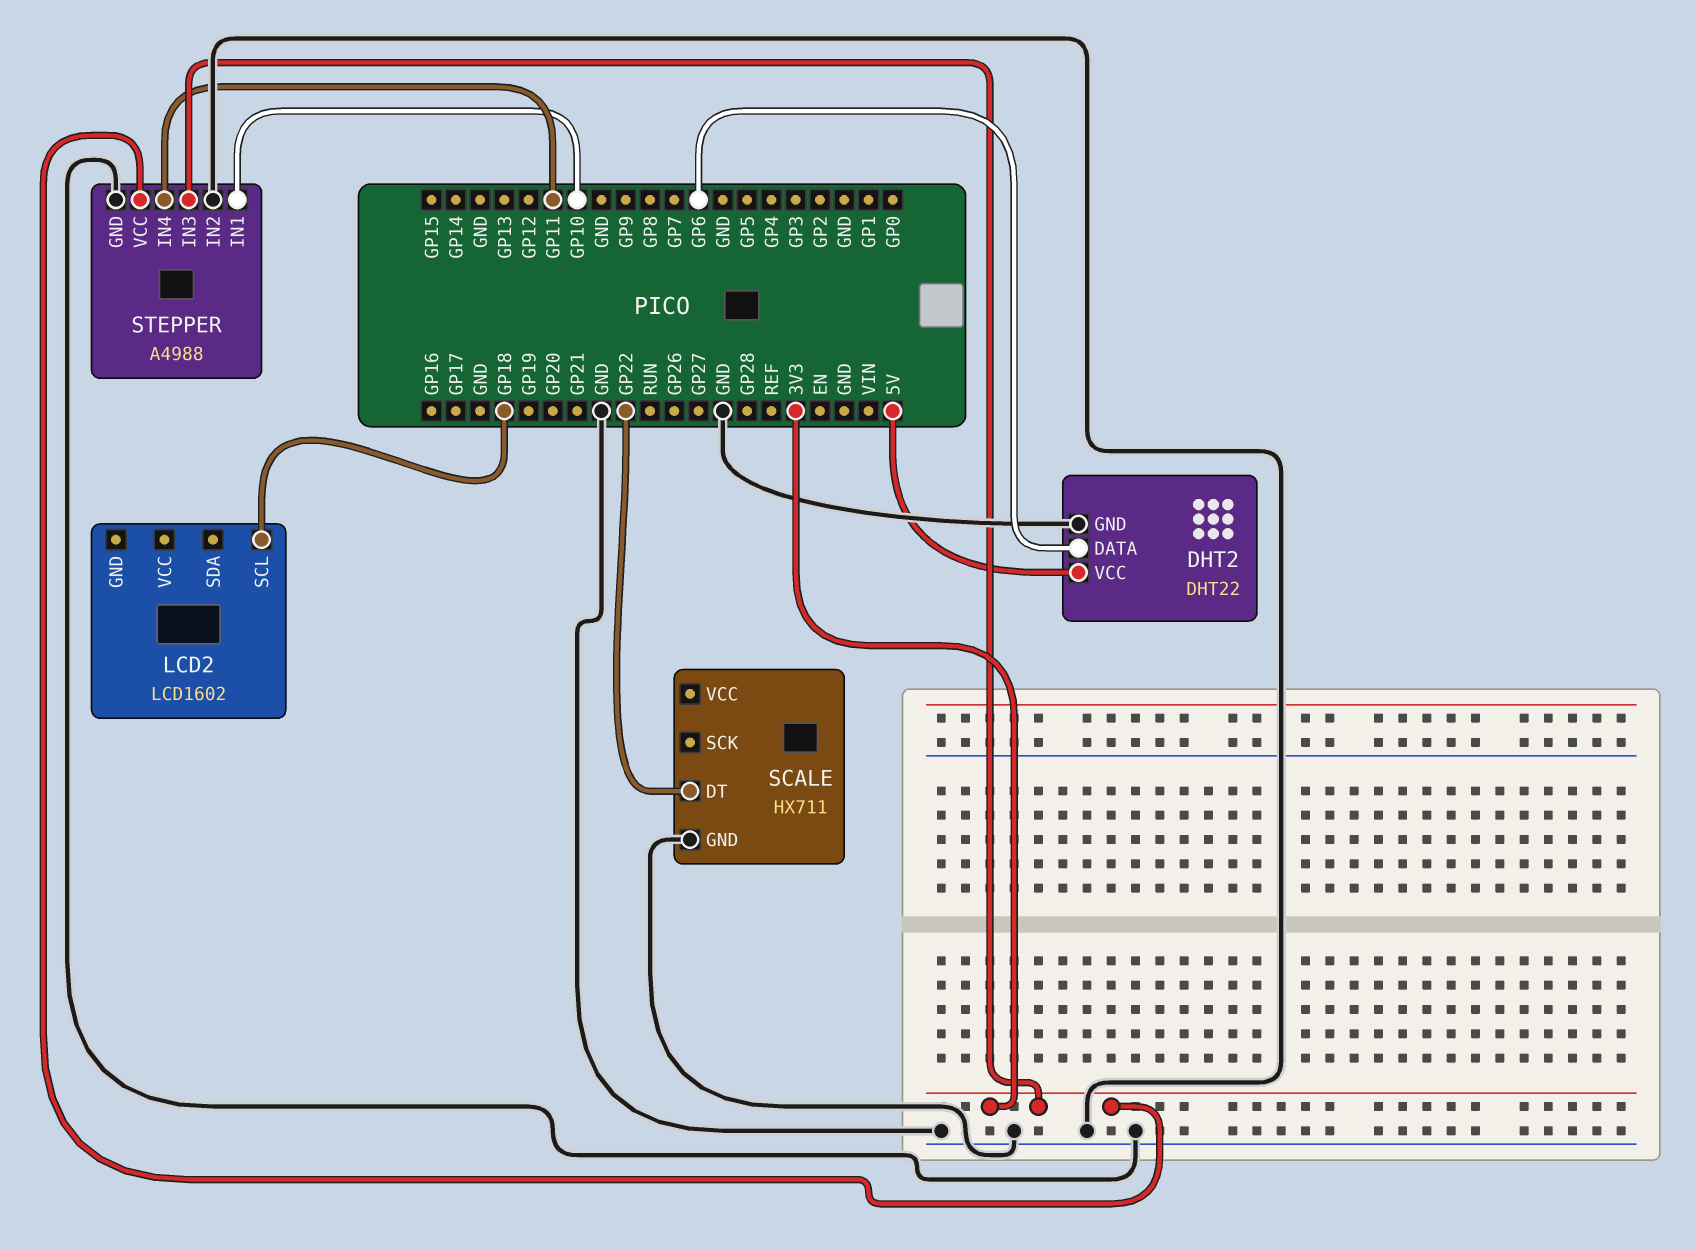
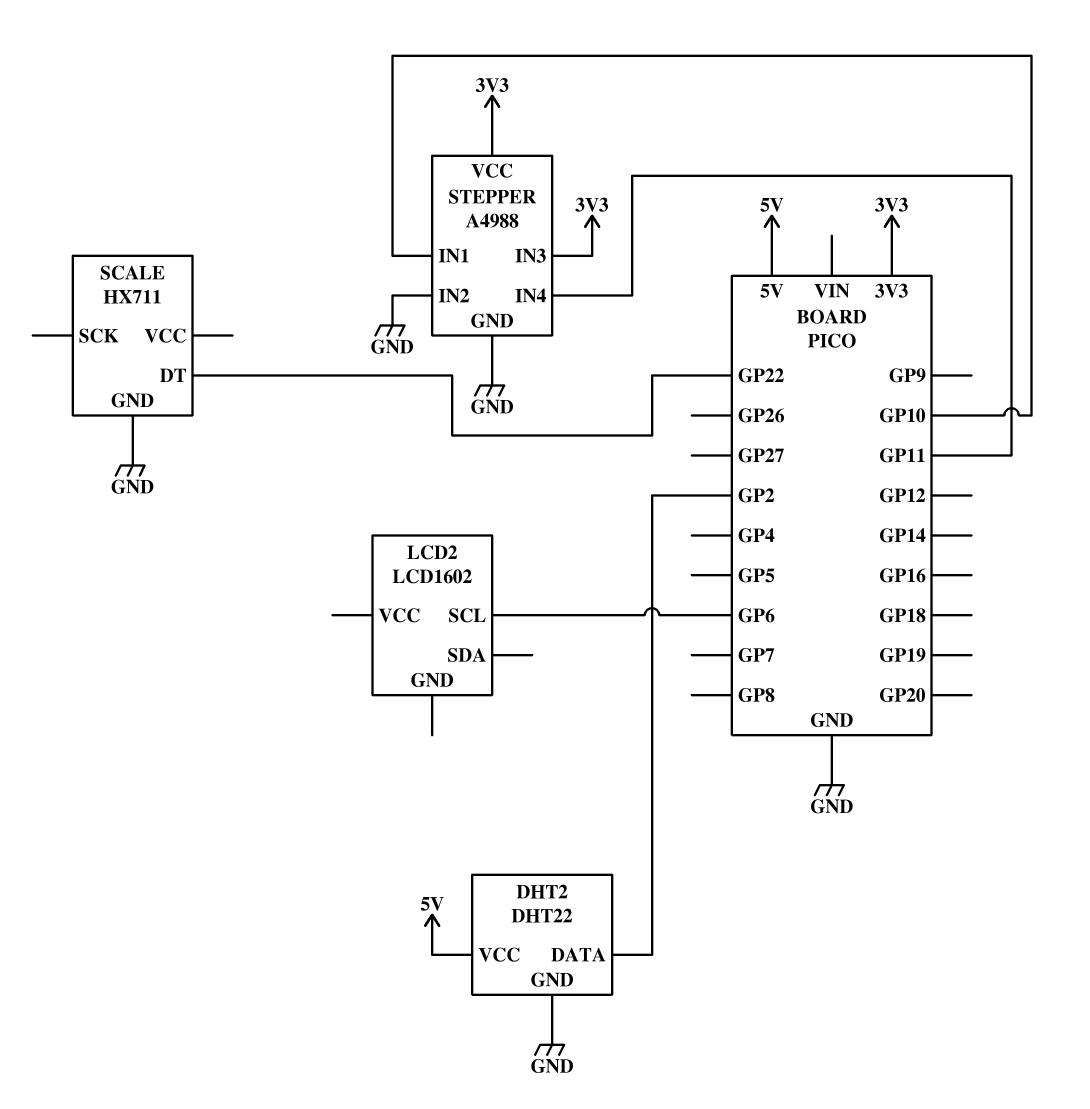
DHT2 pin DATA: GP6 -> GP2
LCD2 pin SCL: GP18 -> GP6

